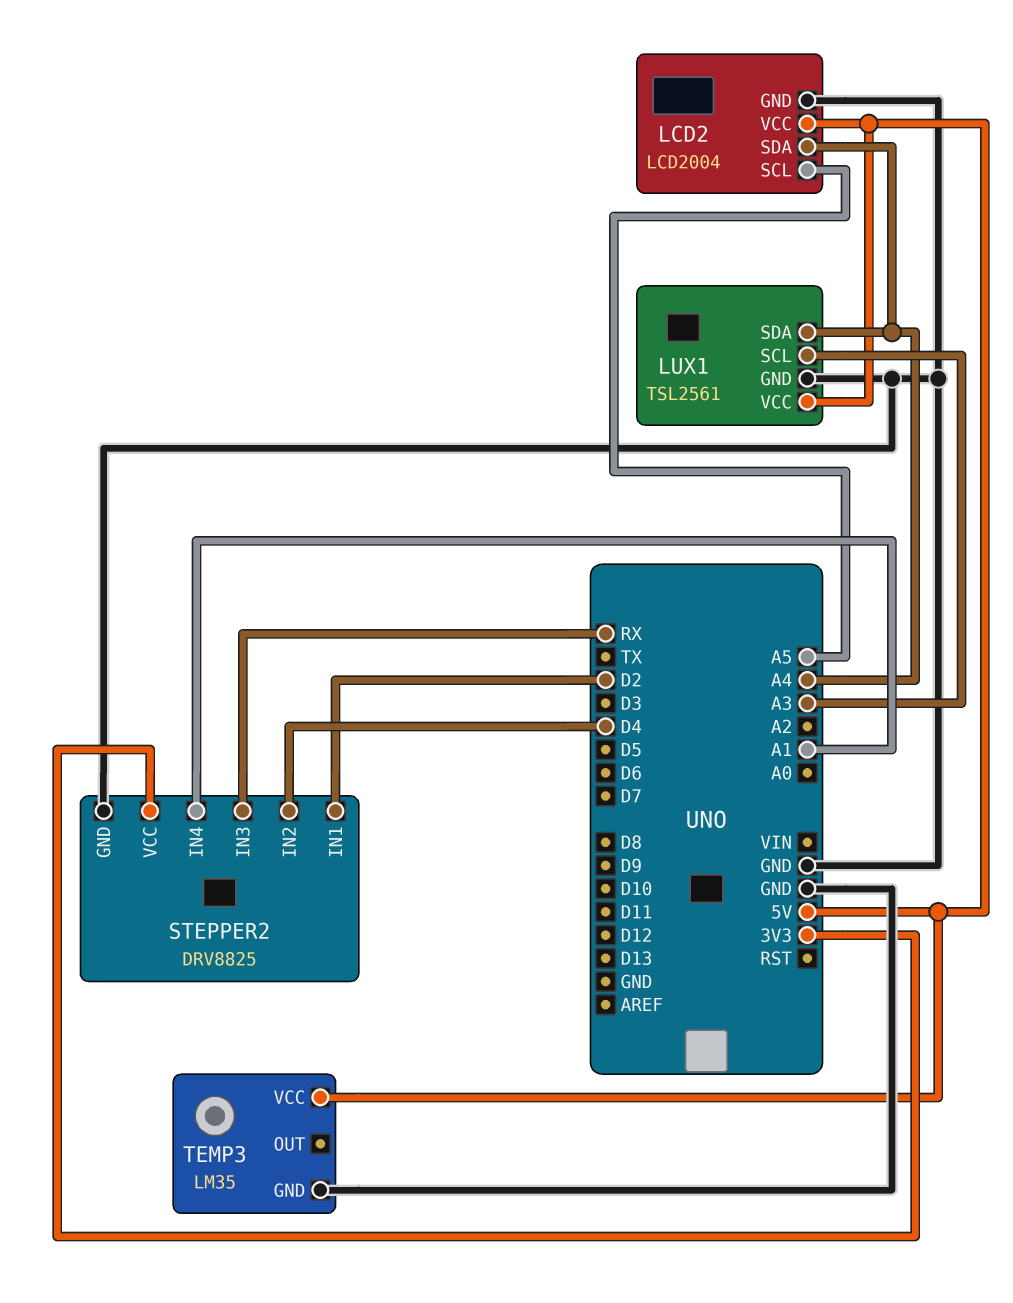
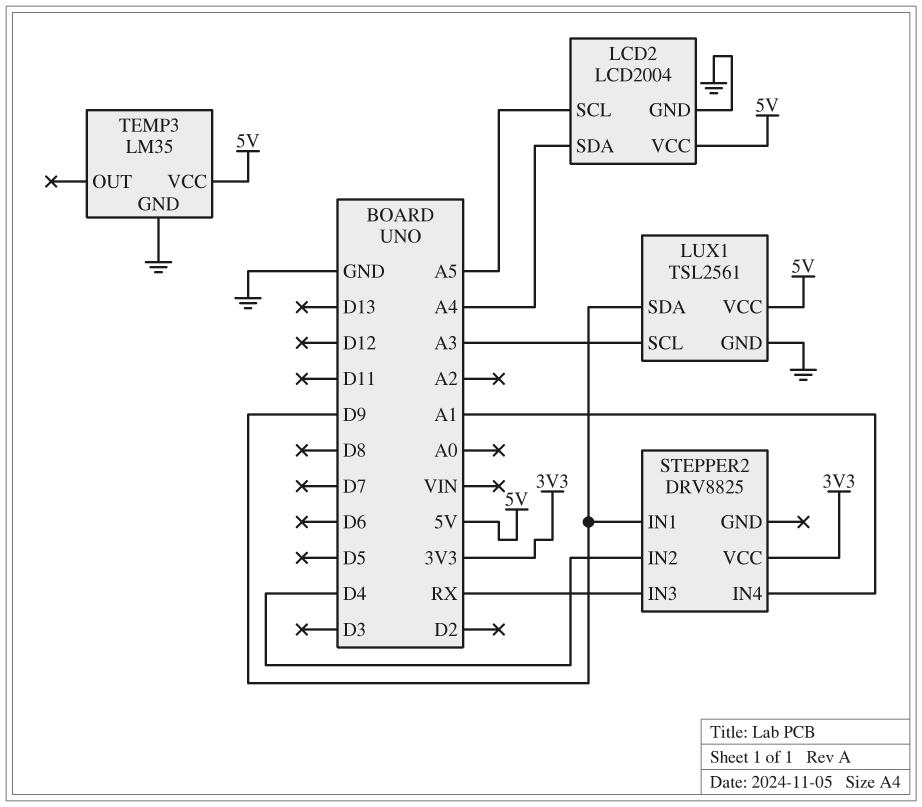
LUX1 pin SDA: A4 -> D9
STEPPER2 pin GND: GND -> none
STEPPER2 pin IN1: D2 -> D9

